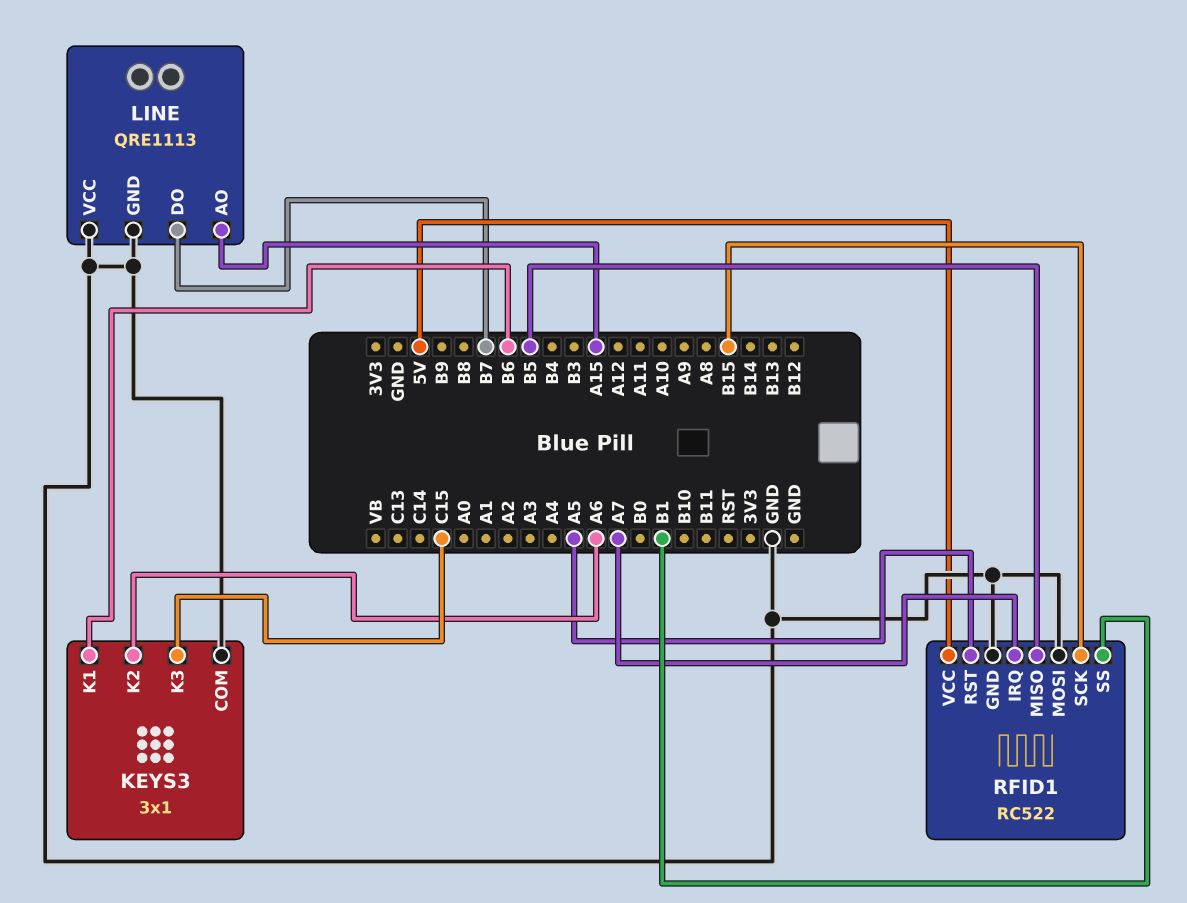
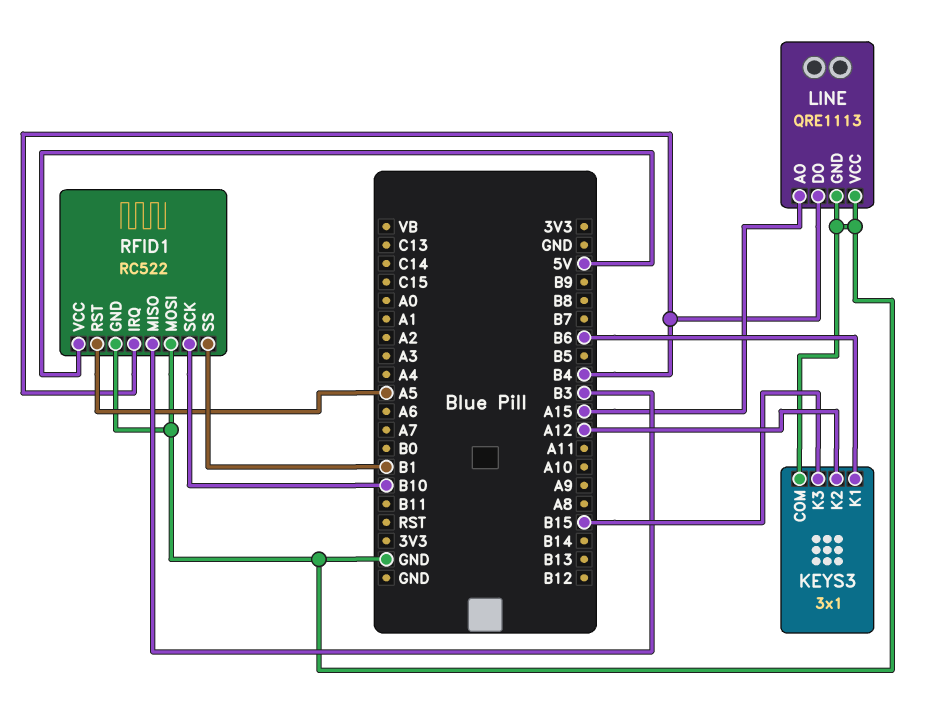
KEYS3 pin K2: A6 -> A12
KEYS3 pin K3: C15 -> B15
LINE pin DO: B7 -> B4
RFID1 pin IRQ: A7 -> B4
RFID1 pin MISO: B5 -> B3
RFID1 pin SCK: B15 -> B10

